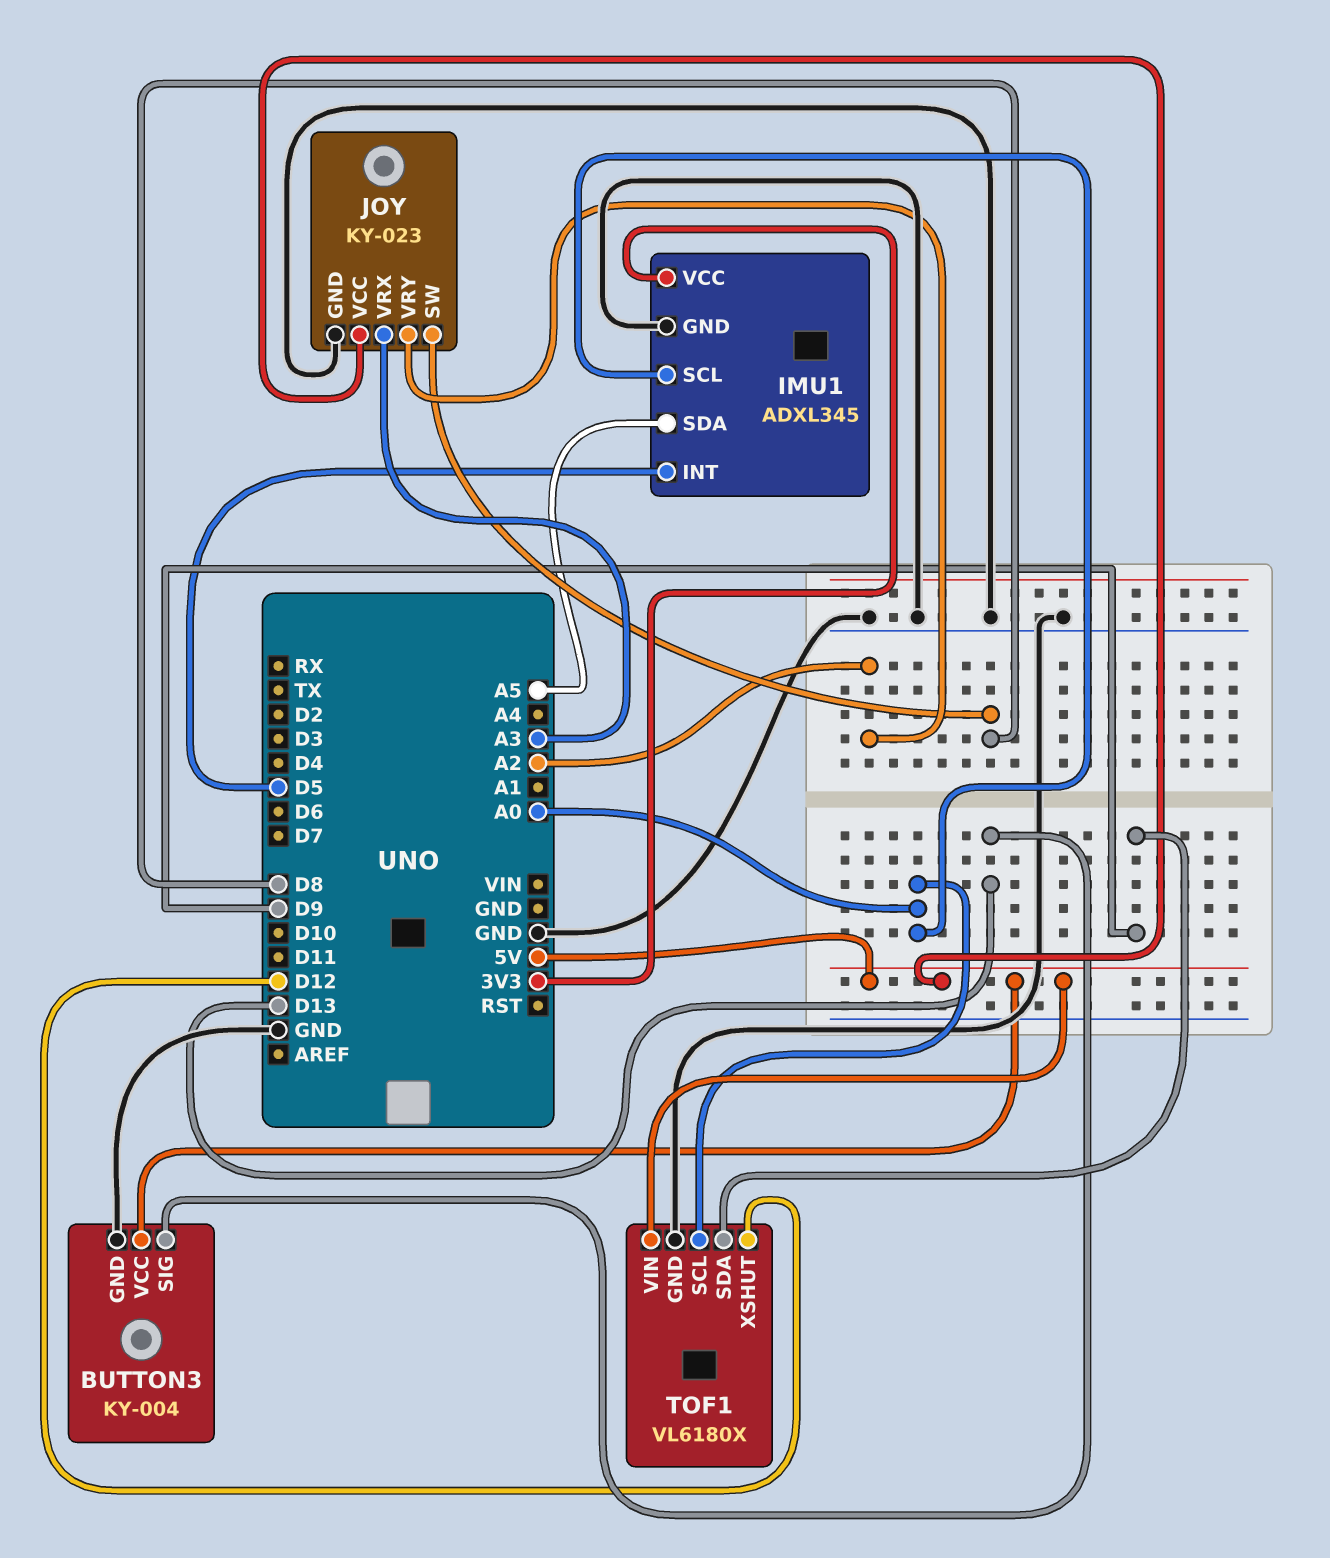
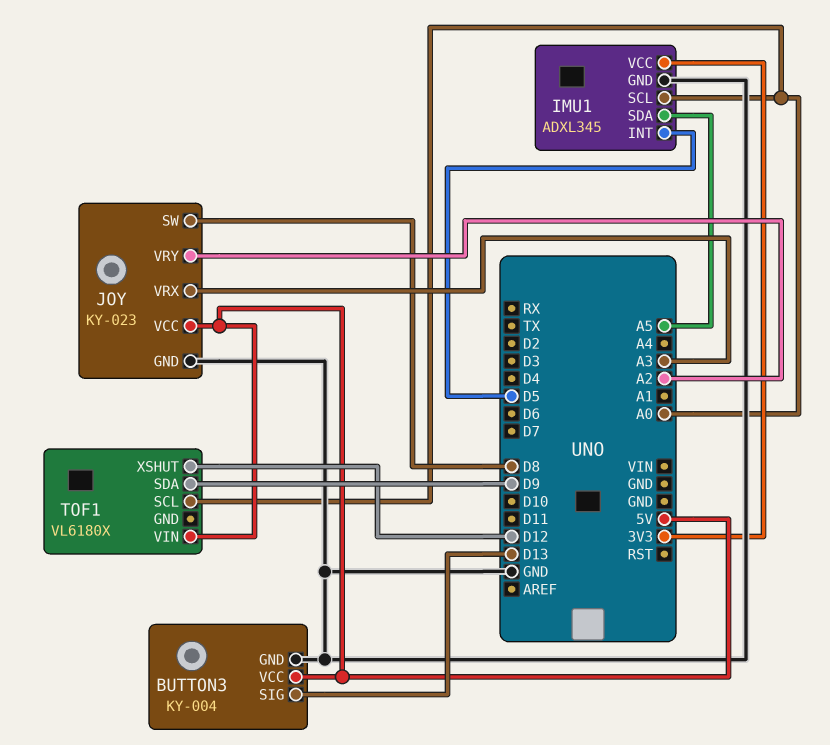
TOF1 pin GND: GND -> none

